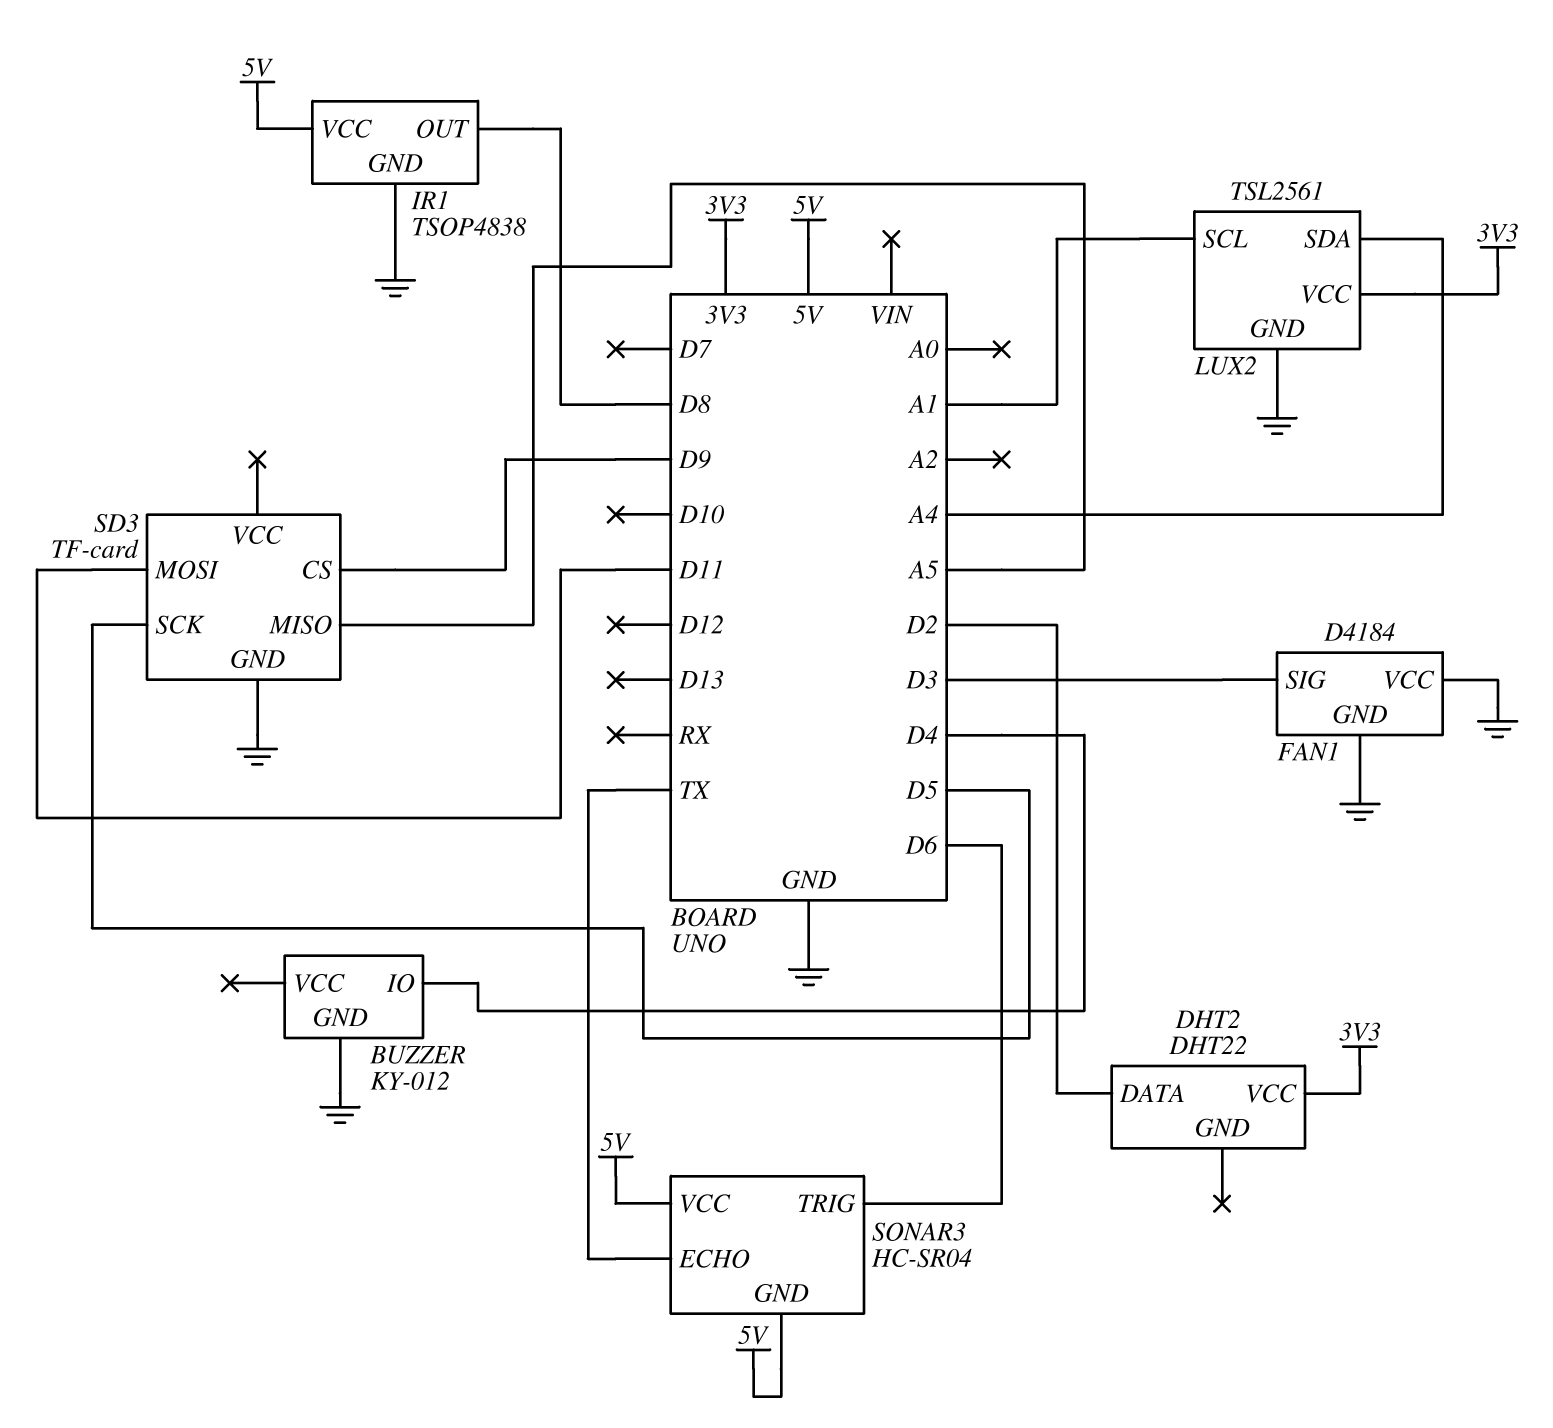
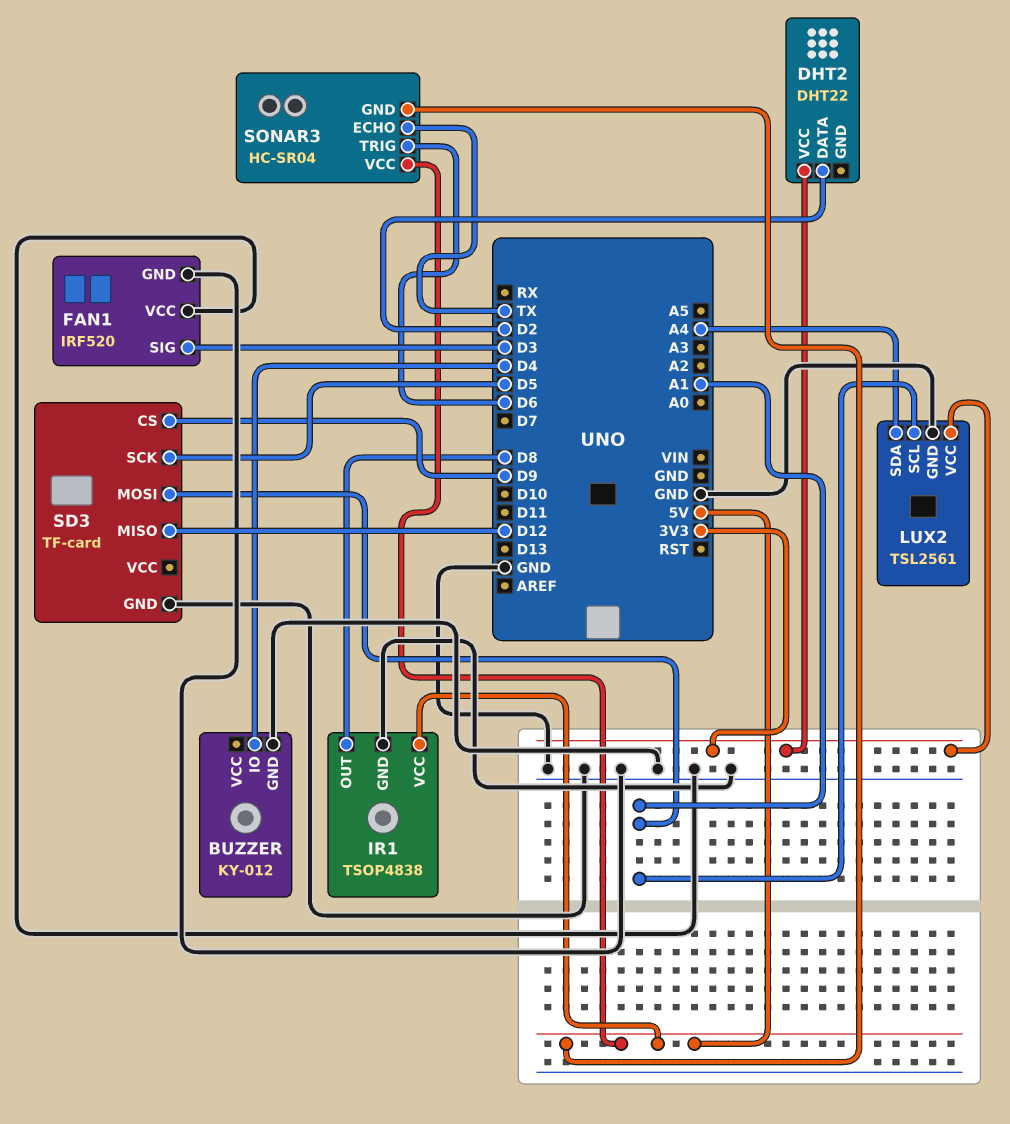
FAN1: D4184 -> IRF520
SD3 pin MISO: A5 -> D12
SD3 pin MOSI: D11 -> A1

